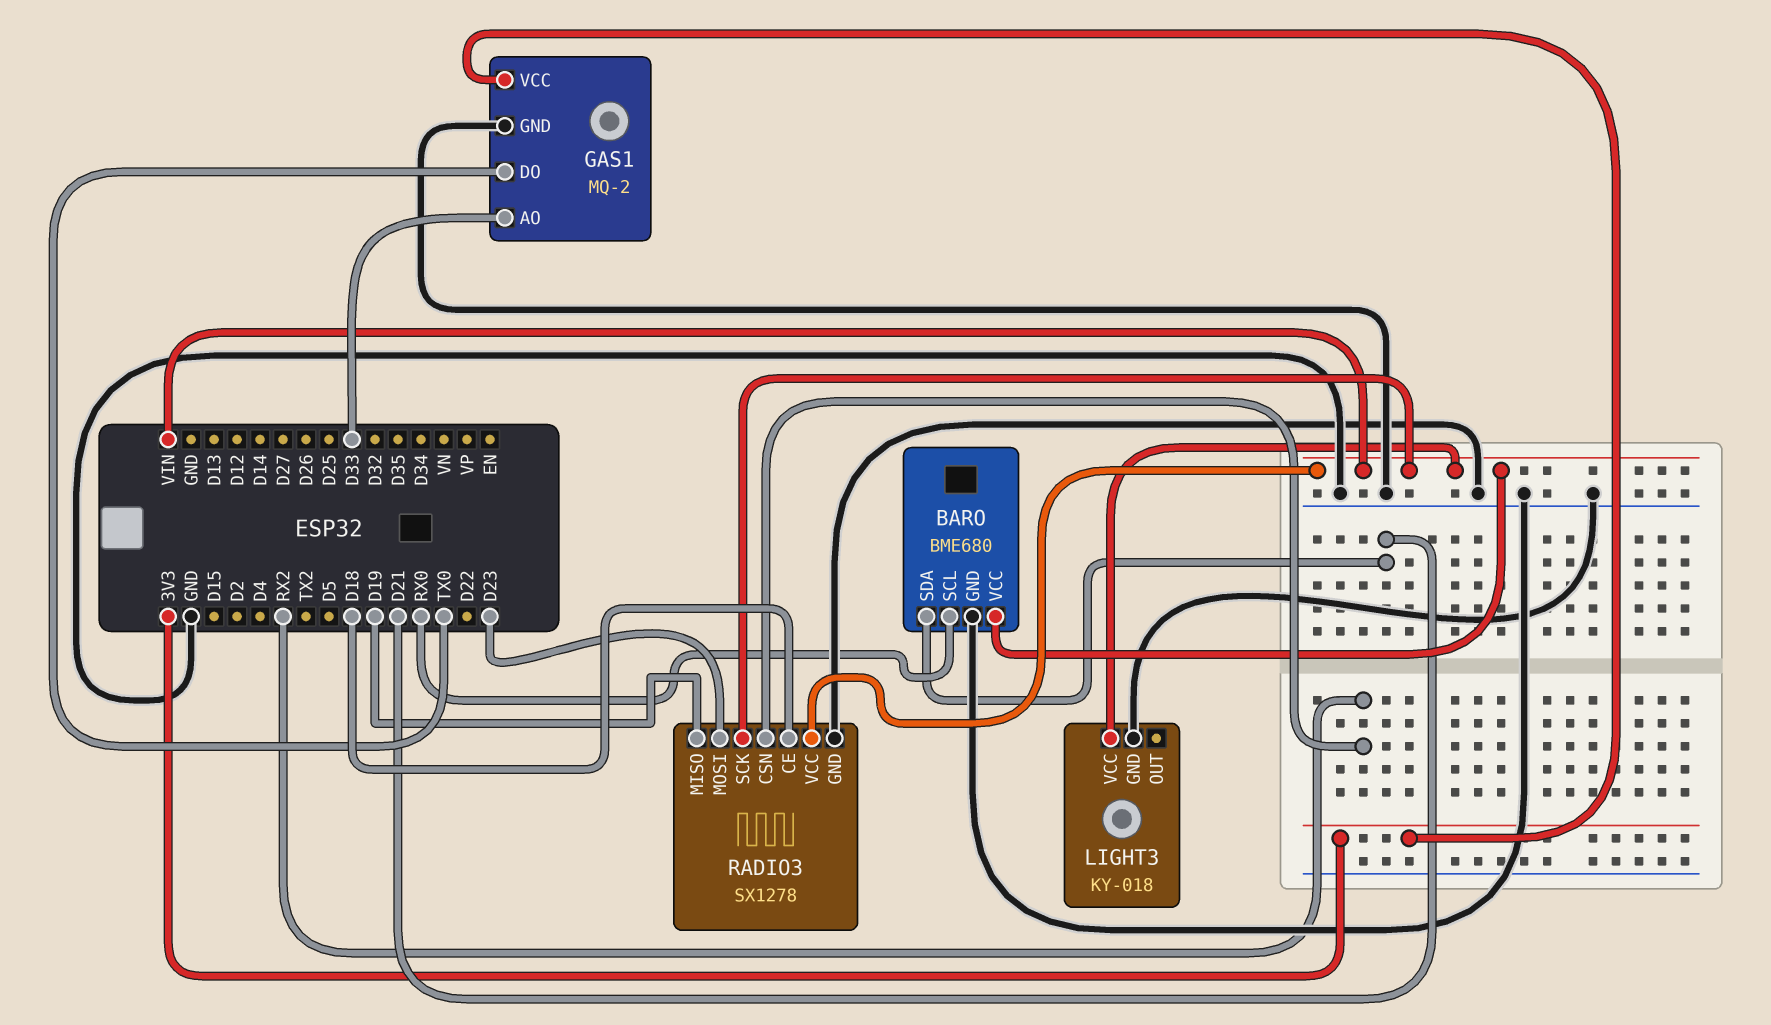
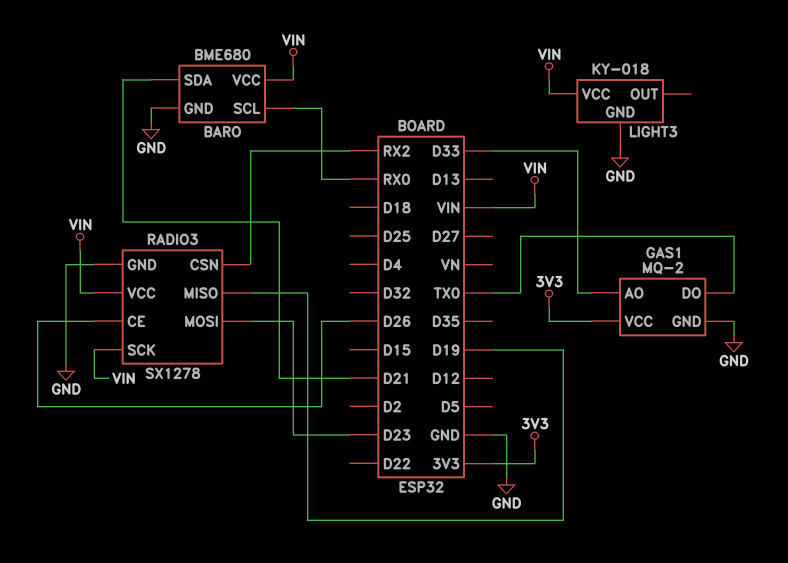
RADIO3 pin CE: D18 -> D26

